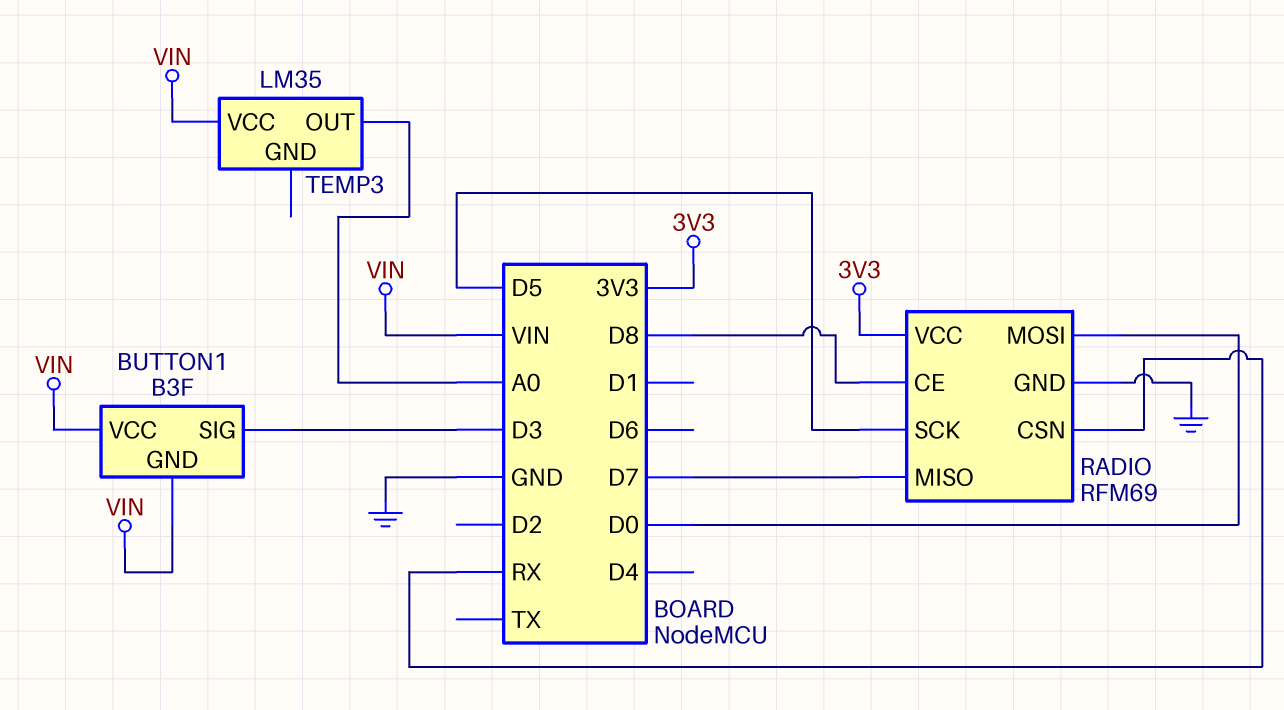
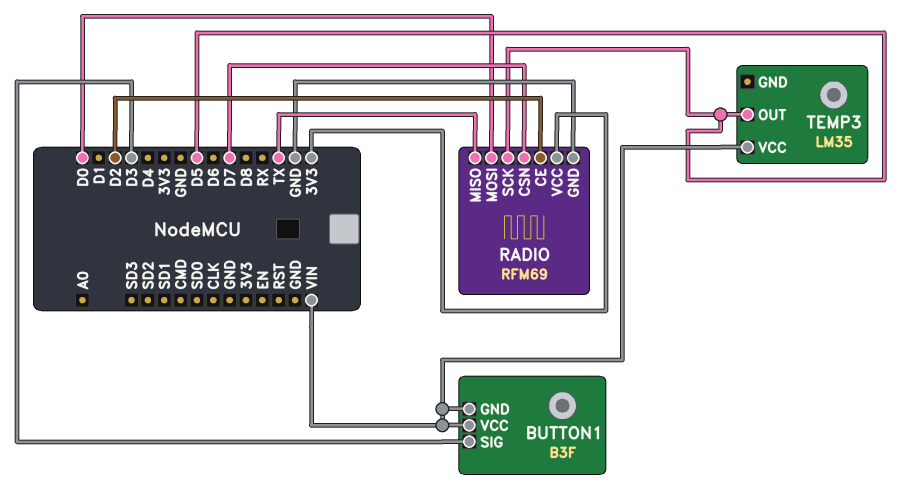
RADIO pin CE: D8 -> D2
RADIO pin CSN: RX -> D7
RADIO pin MISO: D7 -> TX
TEMP3 pin OUT: A0 -> D5

